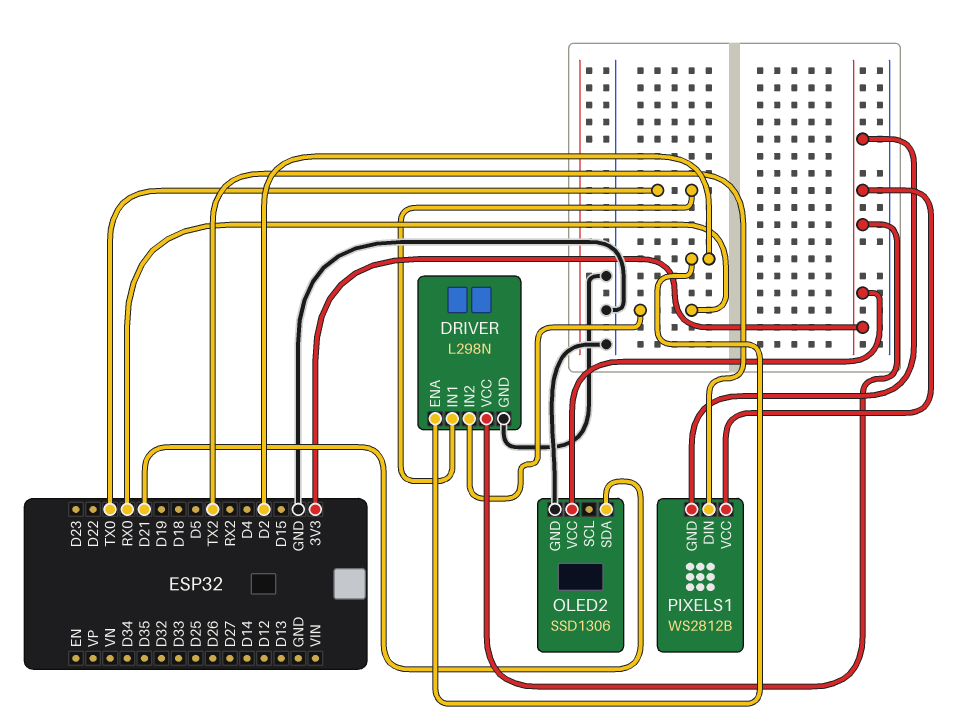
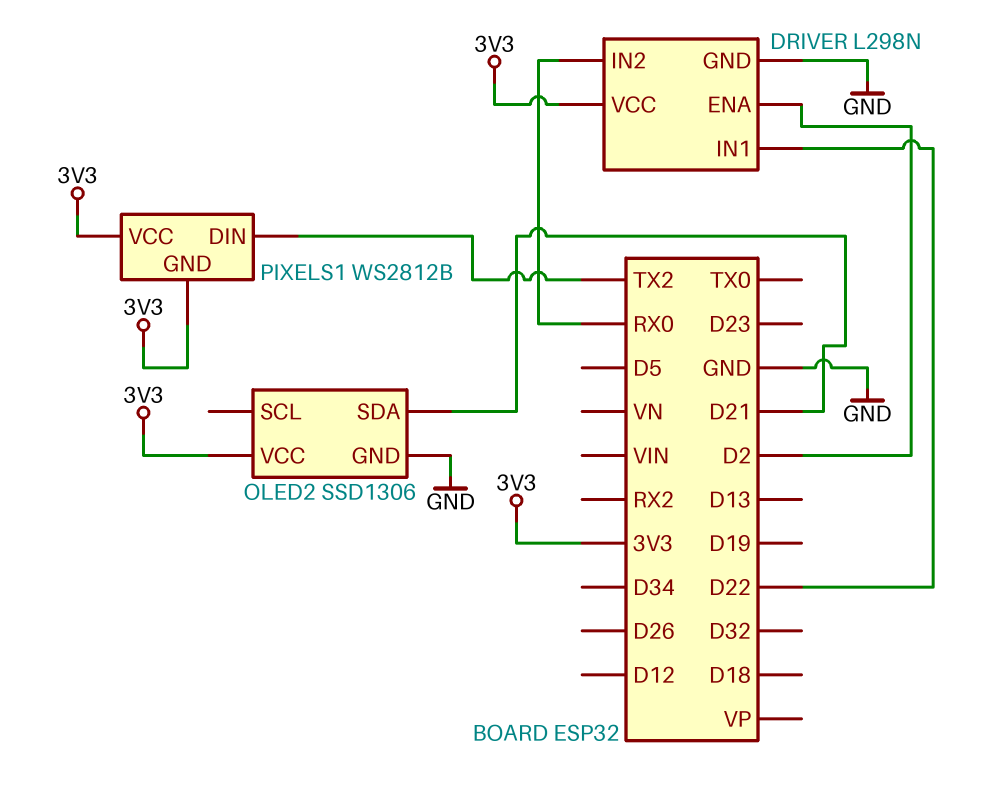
DRIVER pin IN1: TX0 -> D22

